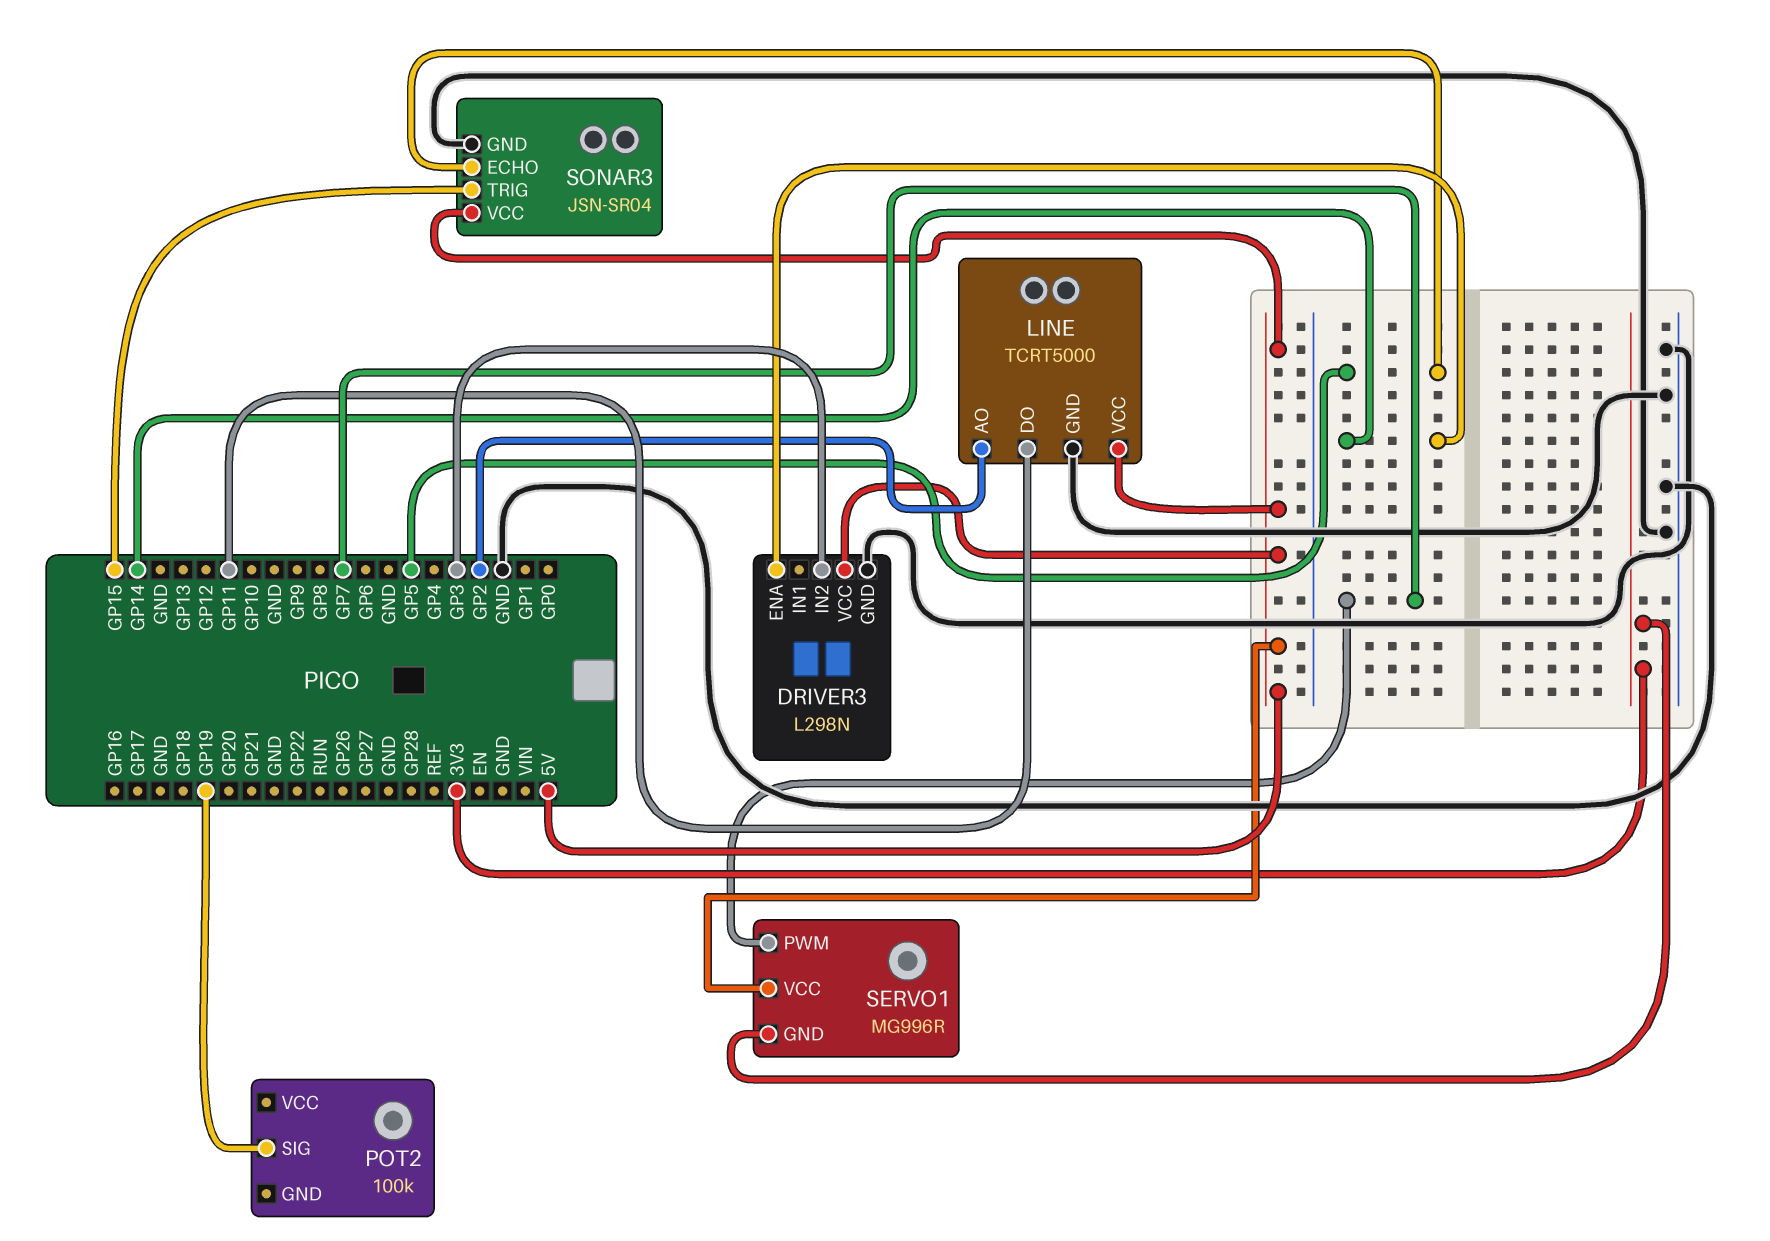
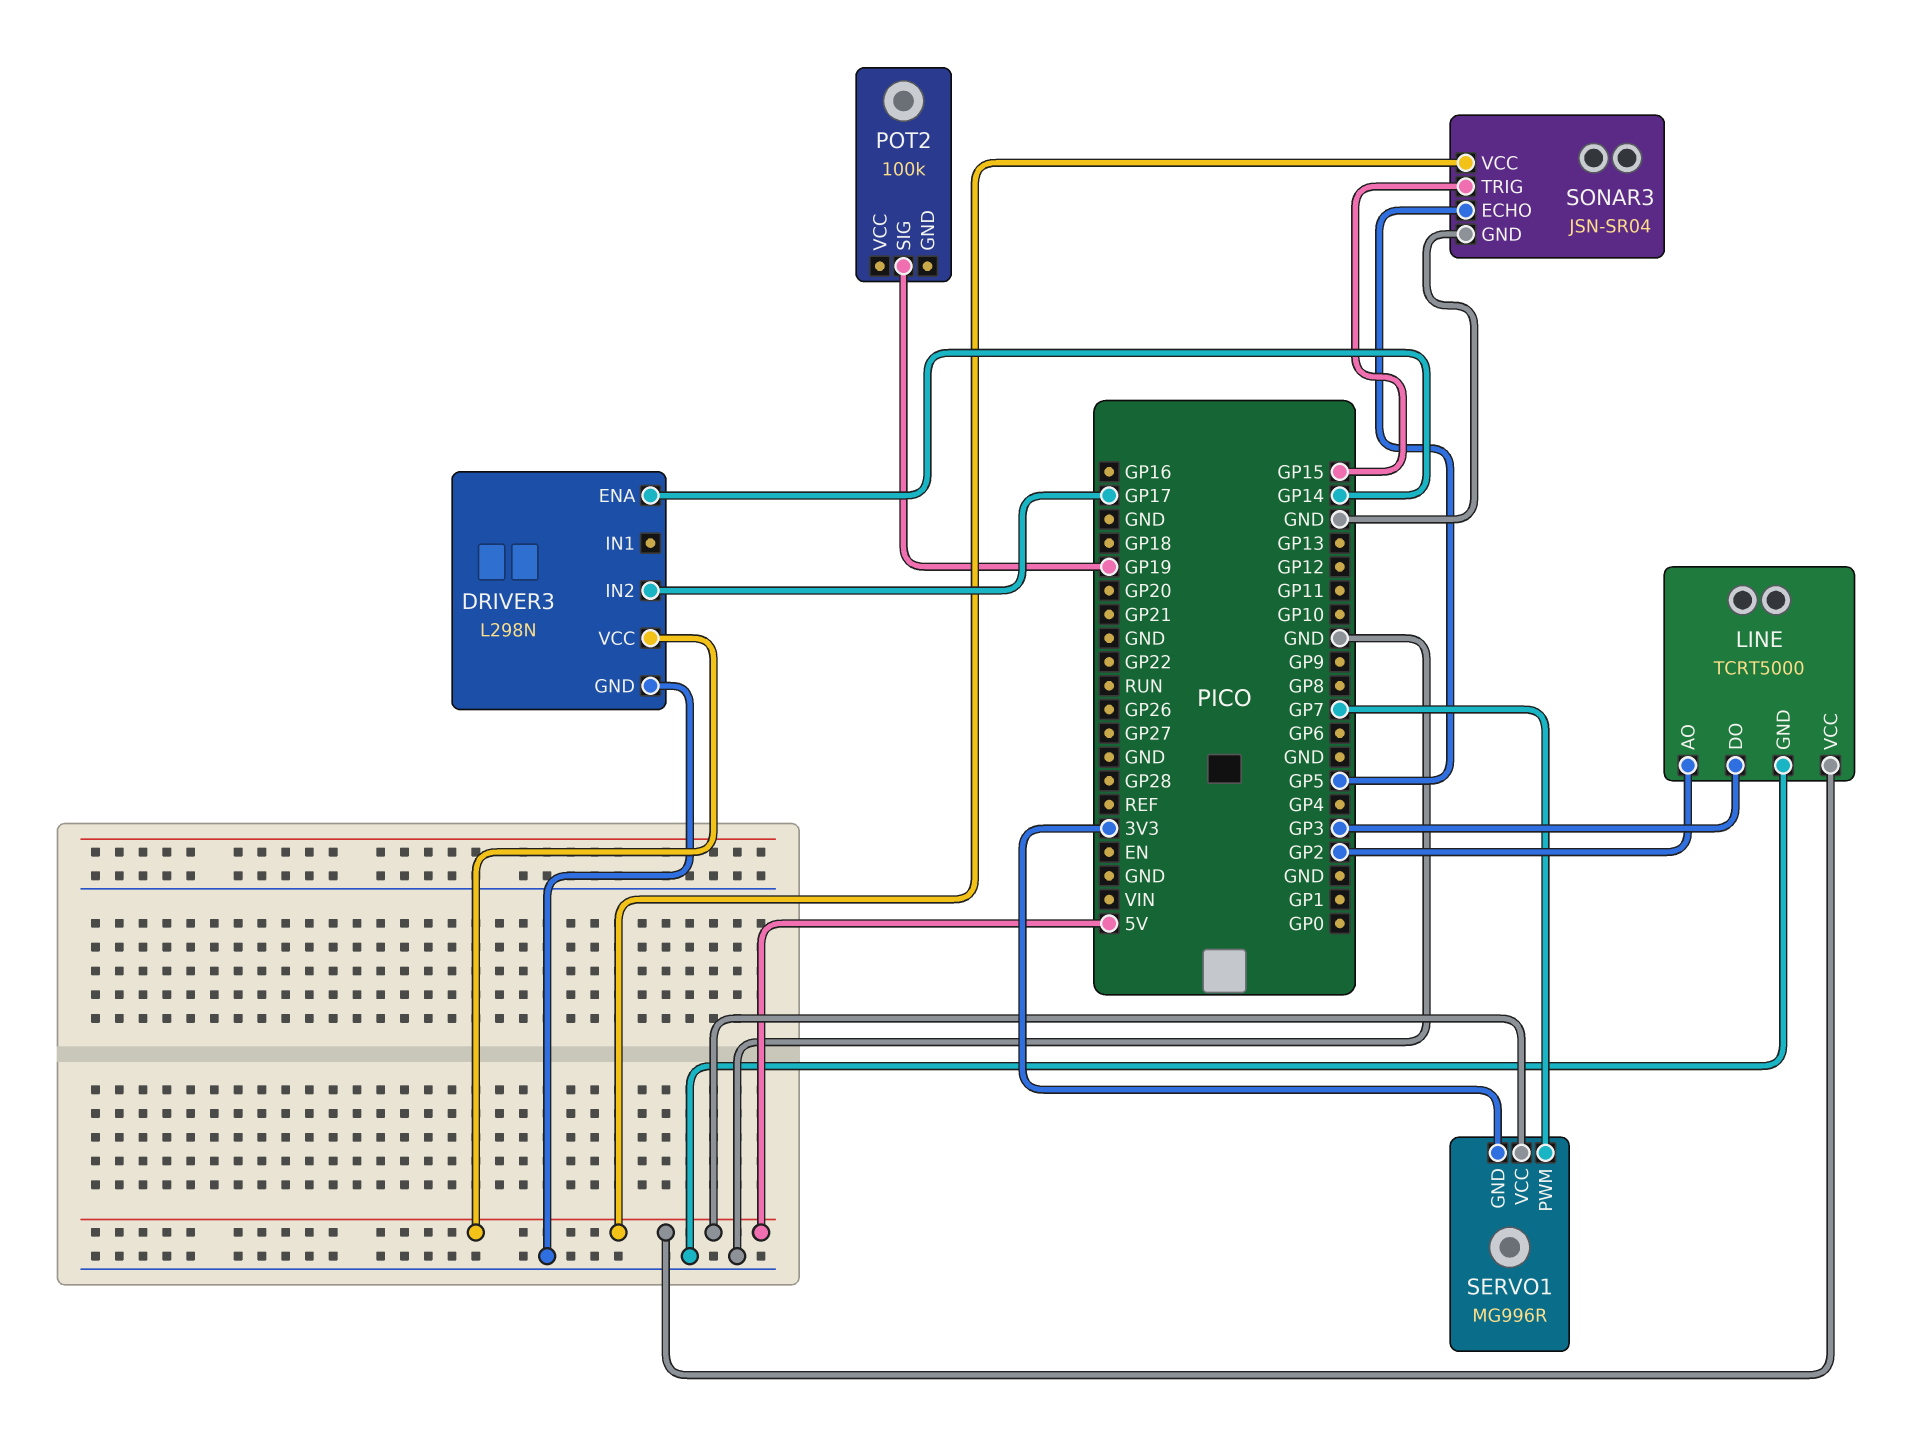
DRIVER3 pin IN2: GP3 -> GP17
LINE pin DO: GP11 -> GP3

